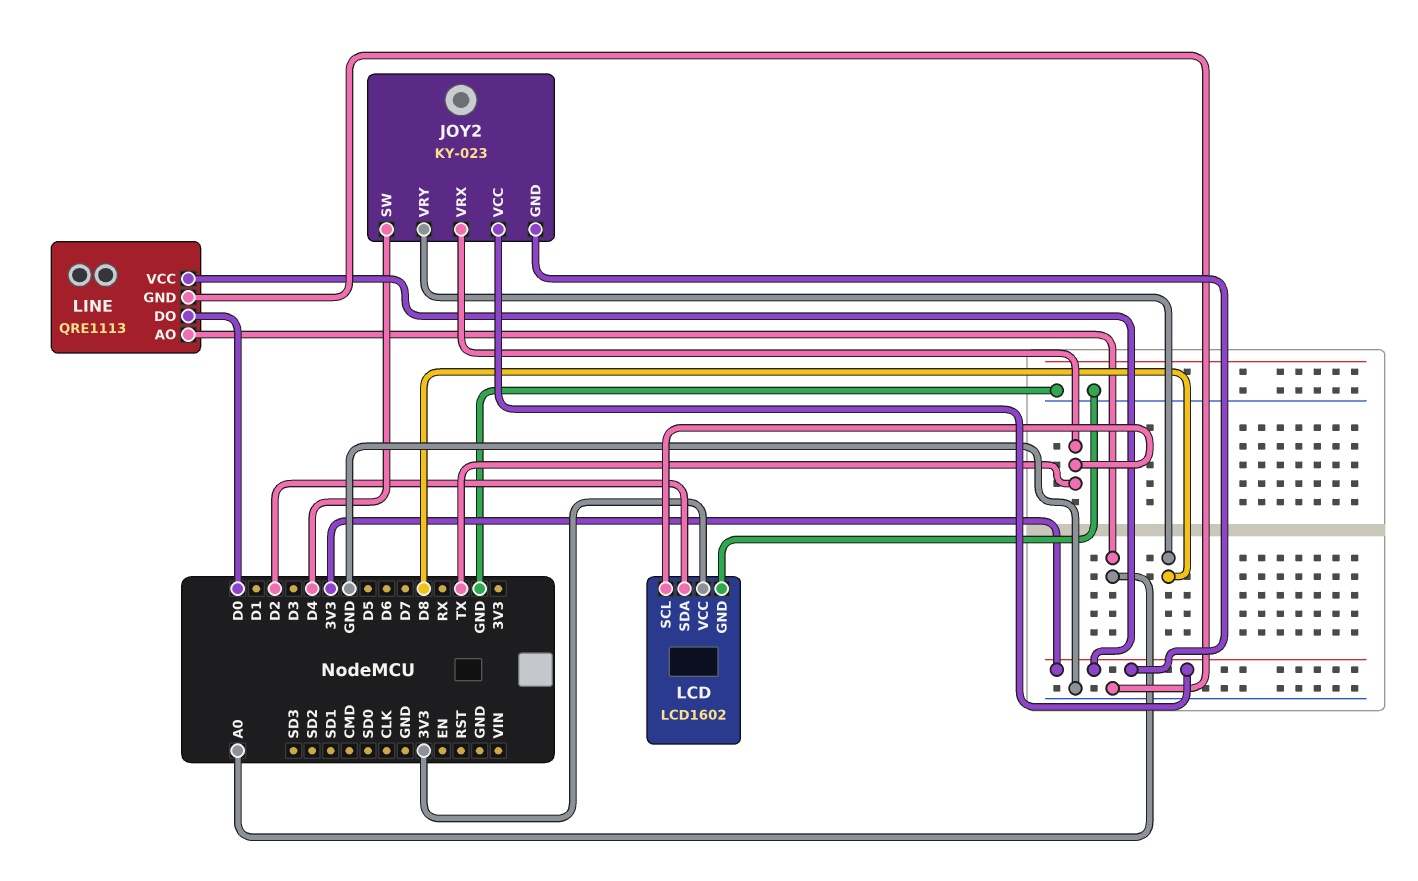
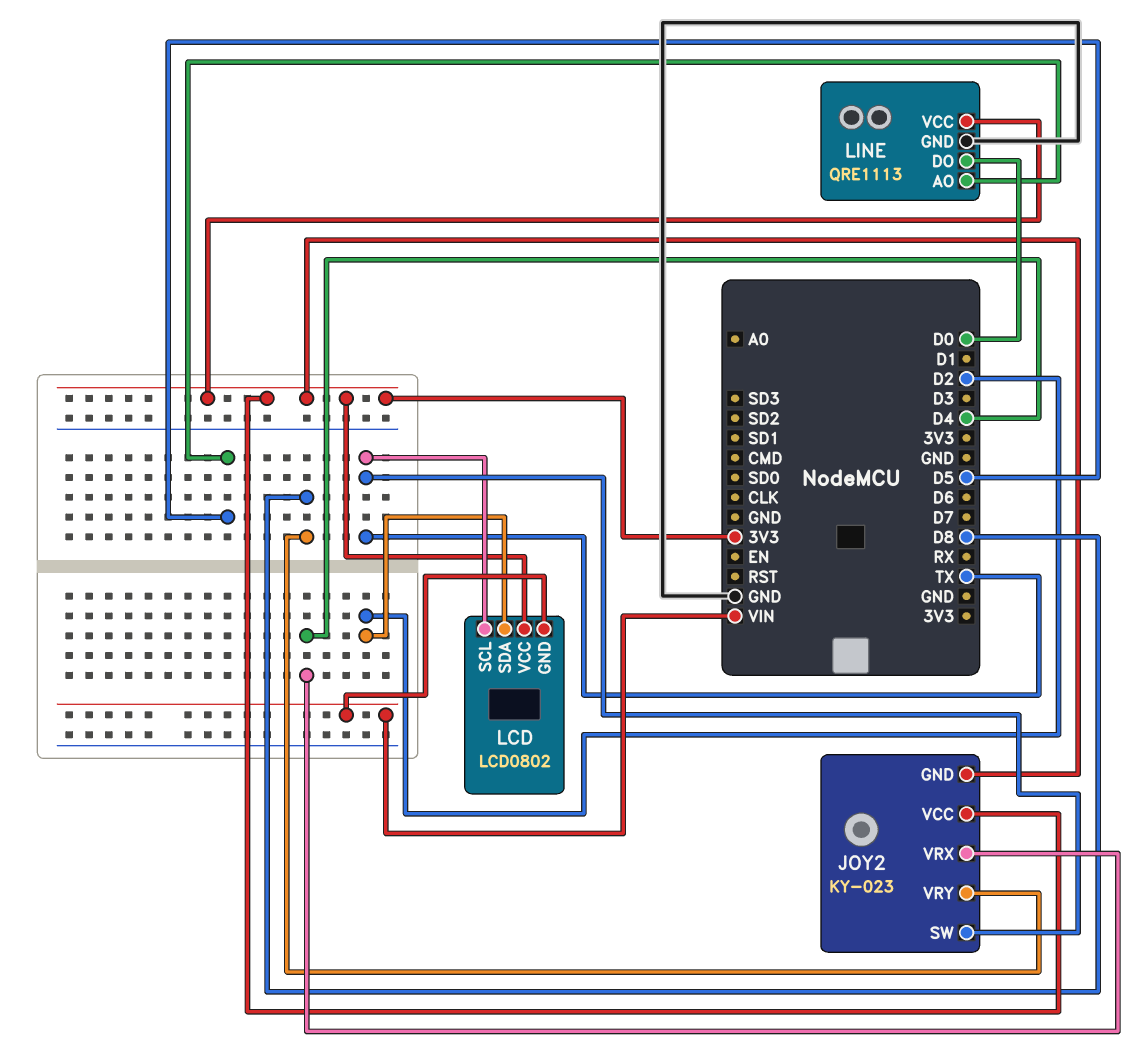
JOY2 pin SW: D4 -> TX
JOY2 pin VRX: TX -> D4
LCD: LCD1602 -> LCD0802
LCD pin GND: GND -> VIN
LINE pin AO: A0 -> D5

